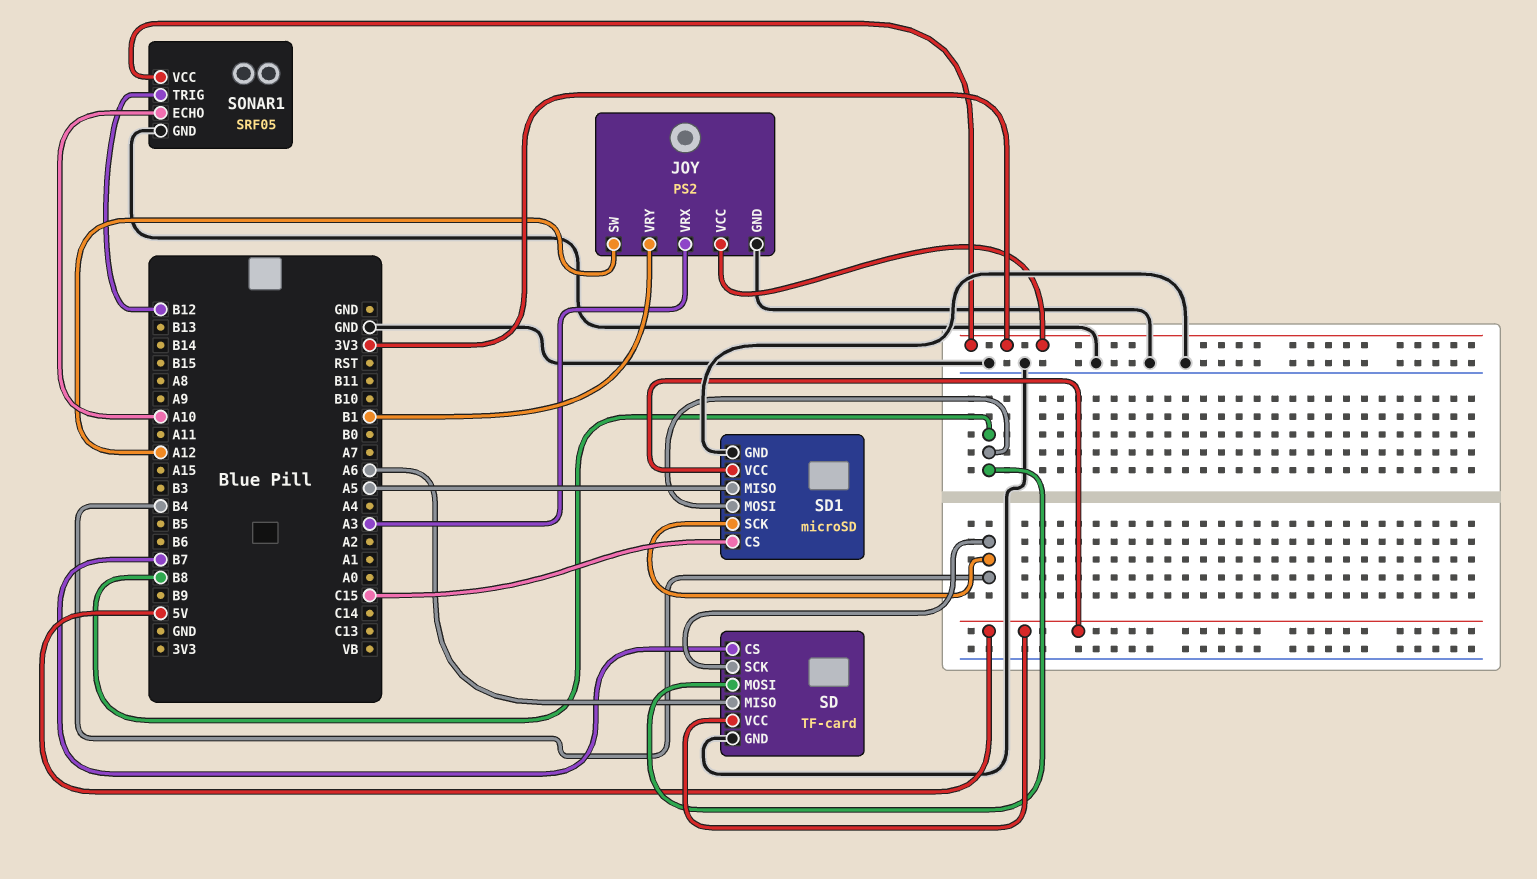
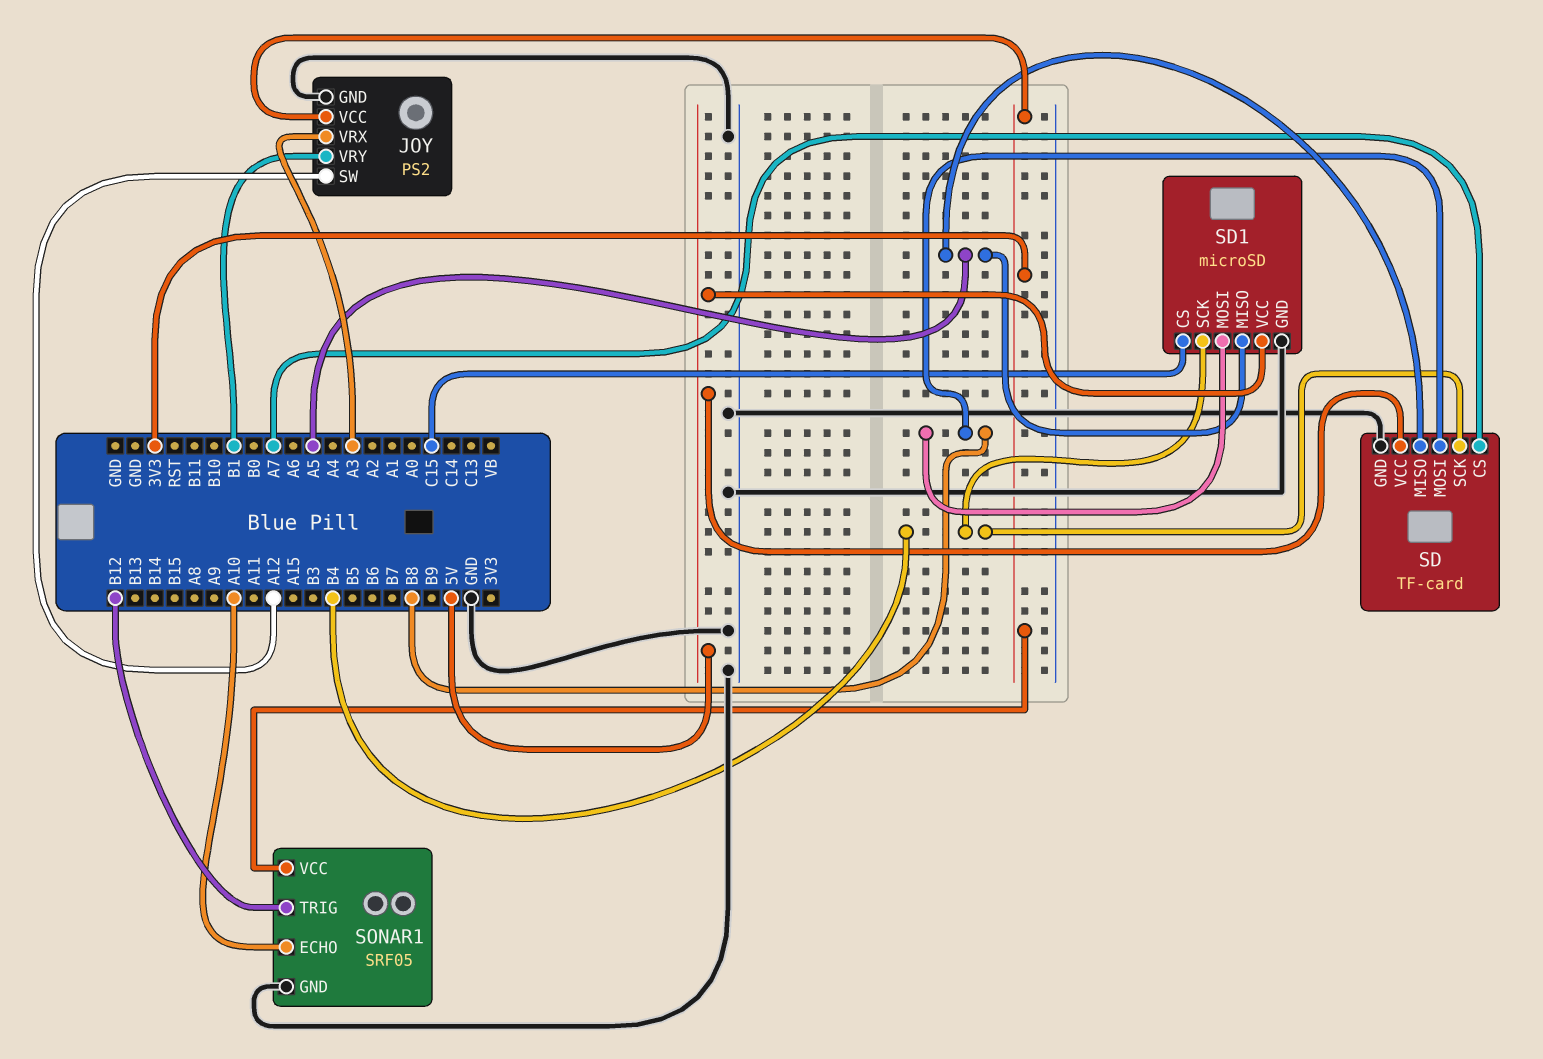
SD pin CS: B7 -> A7
SD pin MISO: A6 -> A5

